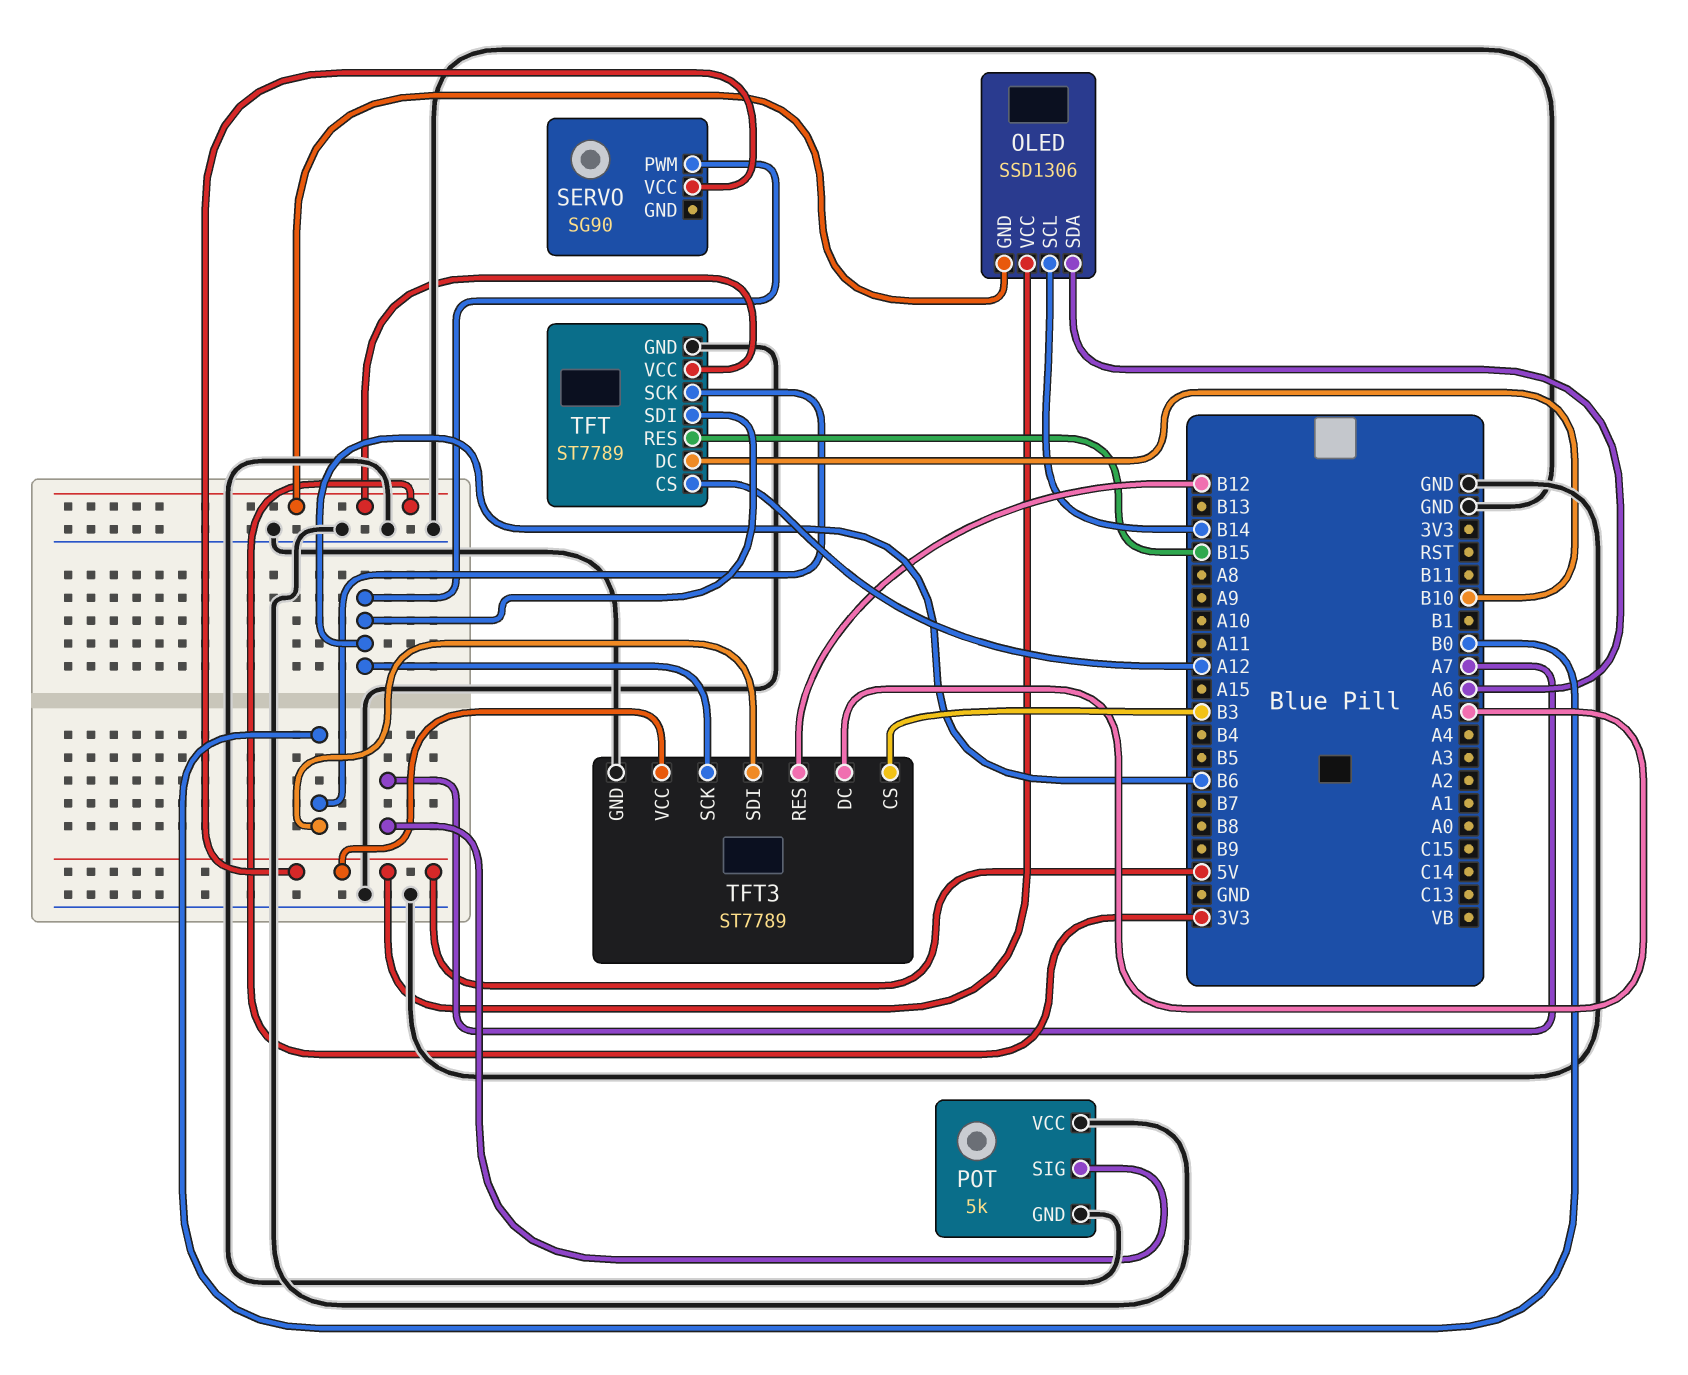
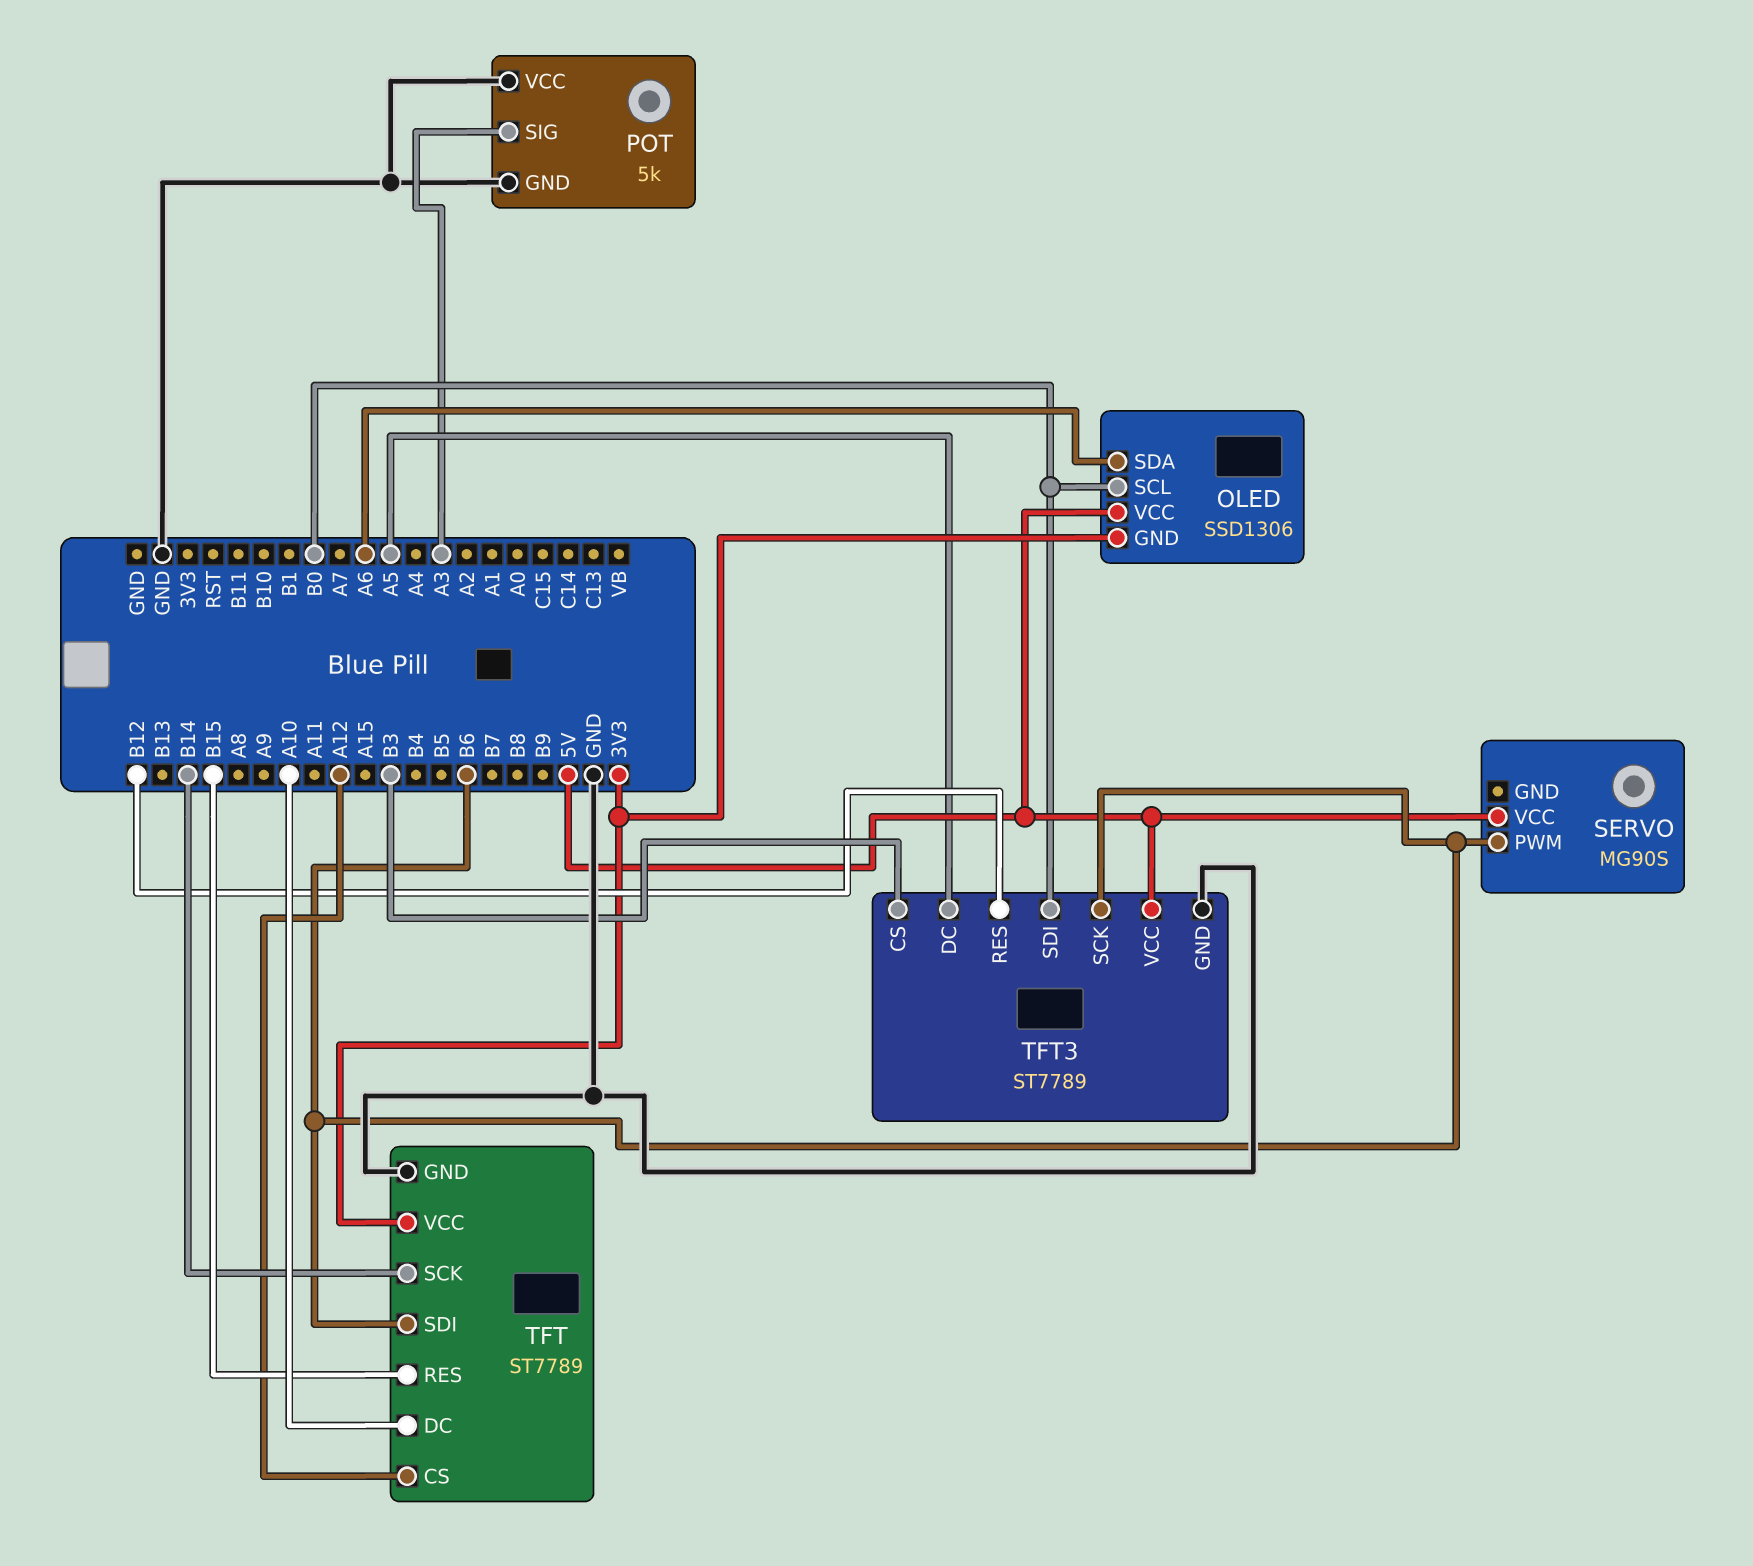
OLED pin SCL: B14 -> B0
POT pin SIG: A7 -> A3
SERVO: SG90 -> MG90S
TFT pin DC: B10 -> A10
TFT pin SCK: B0 -> B14

